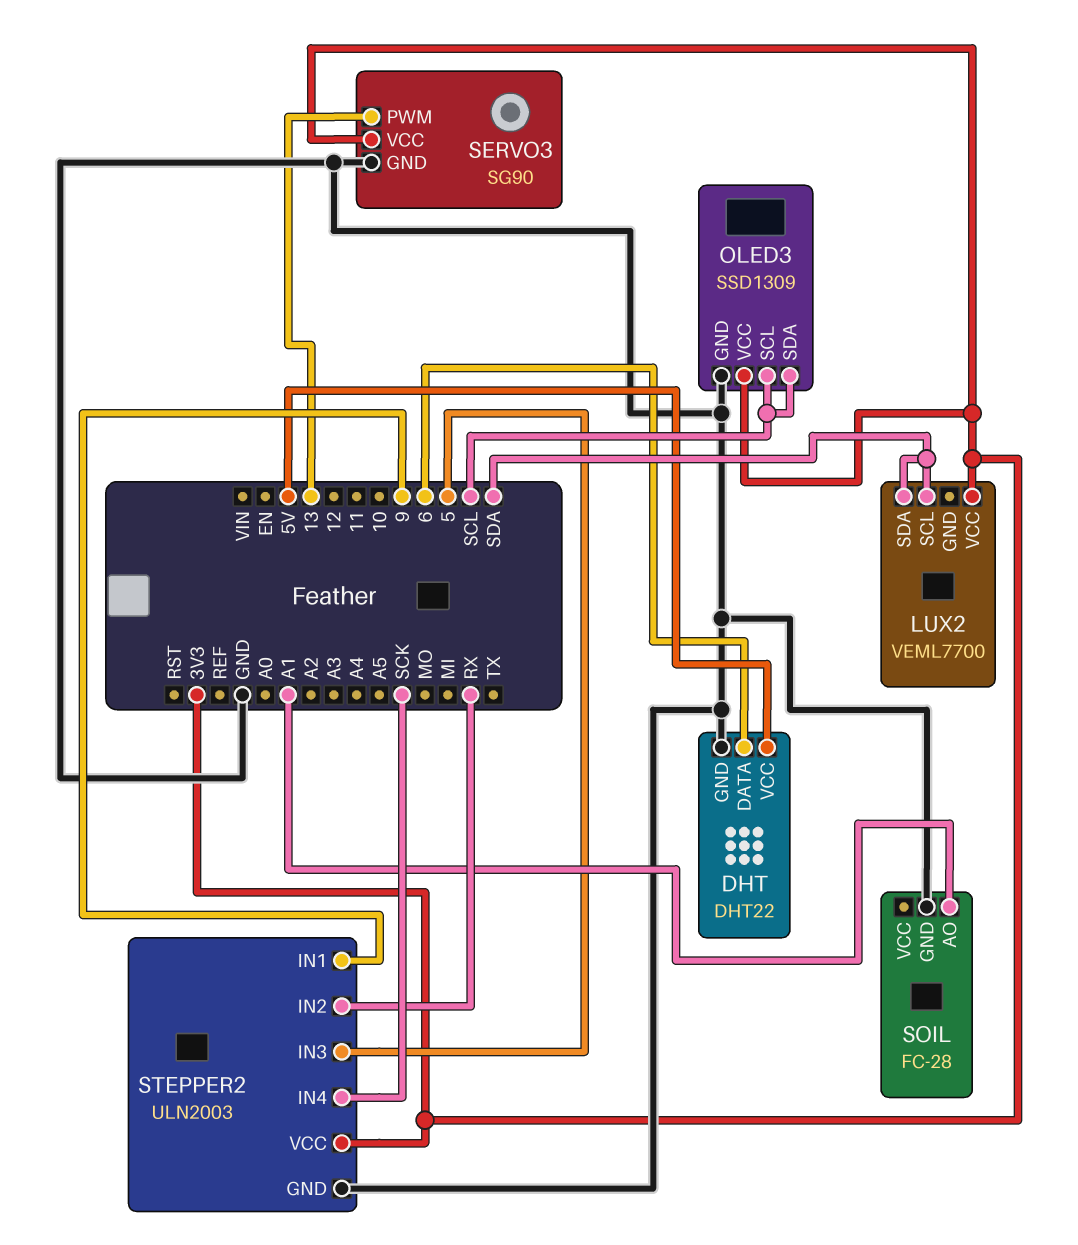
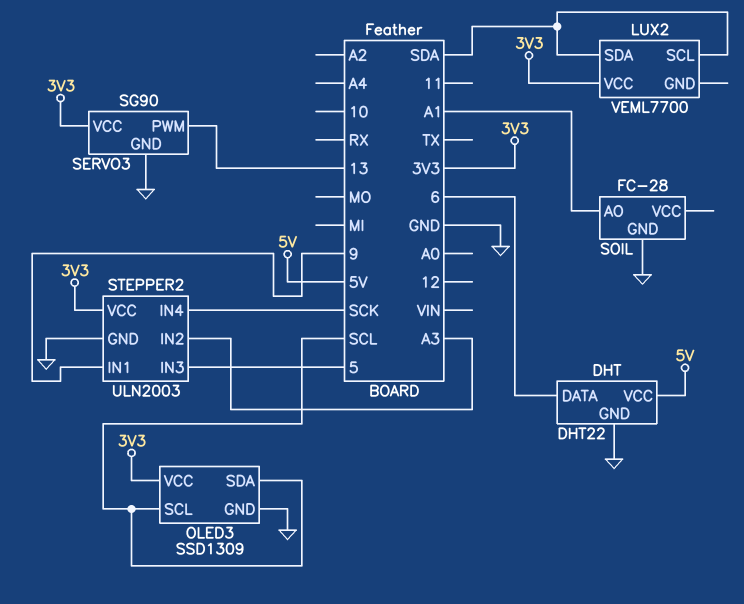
STEPPER2 pin IN2: RX -> A3

